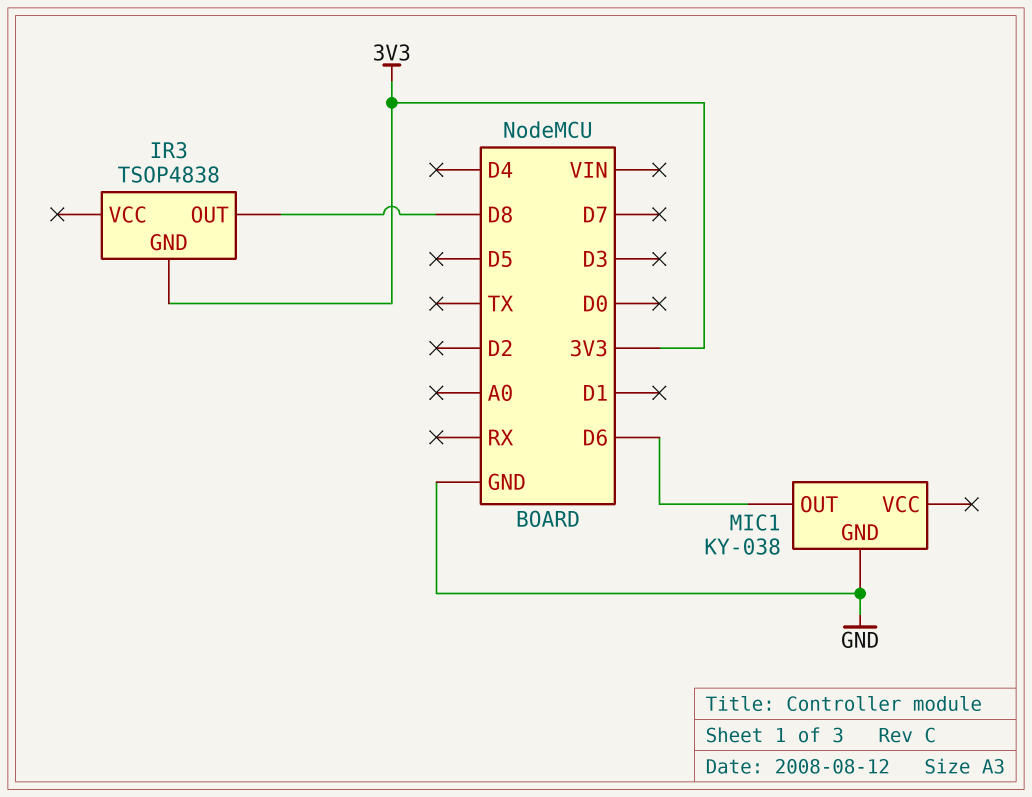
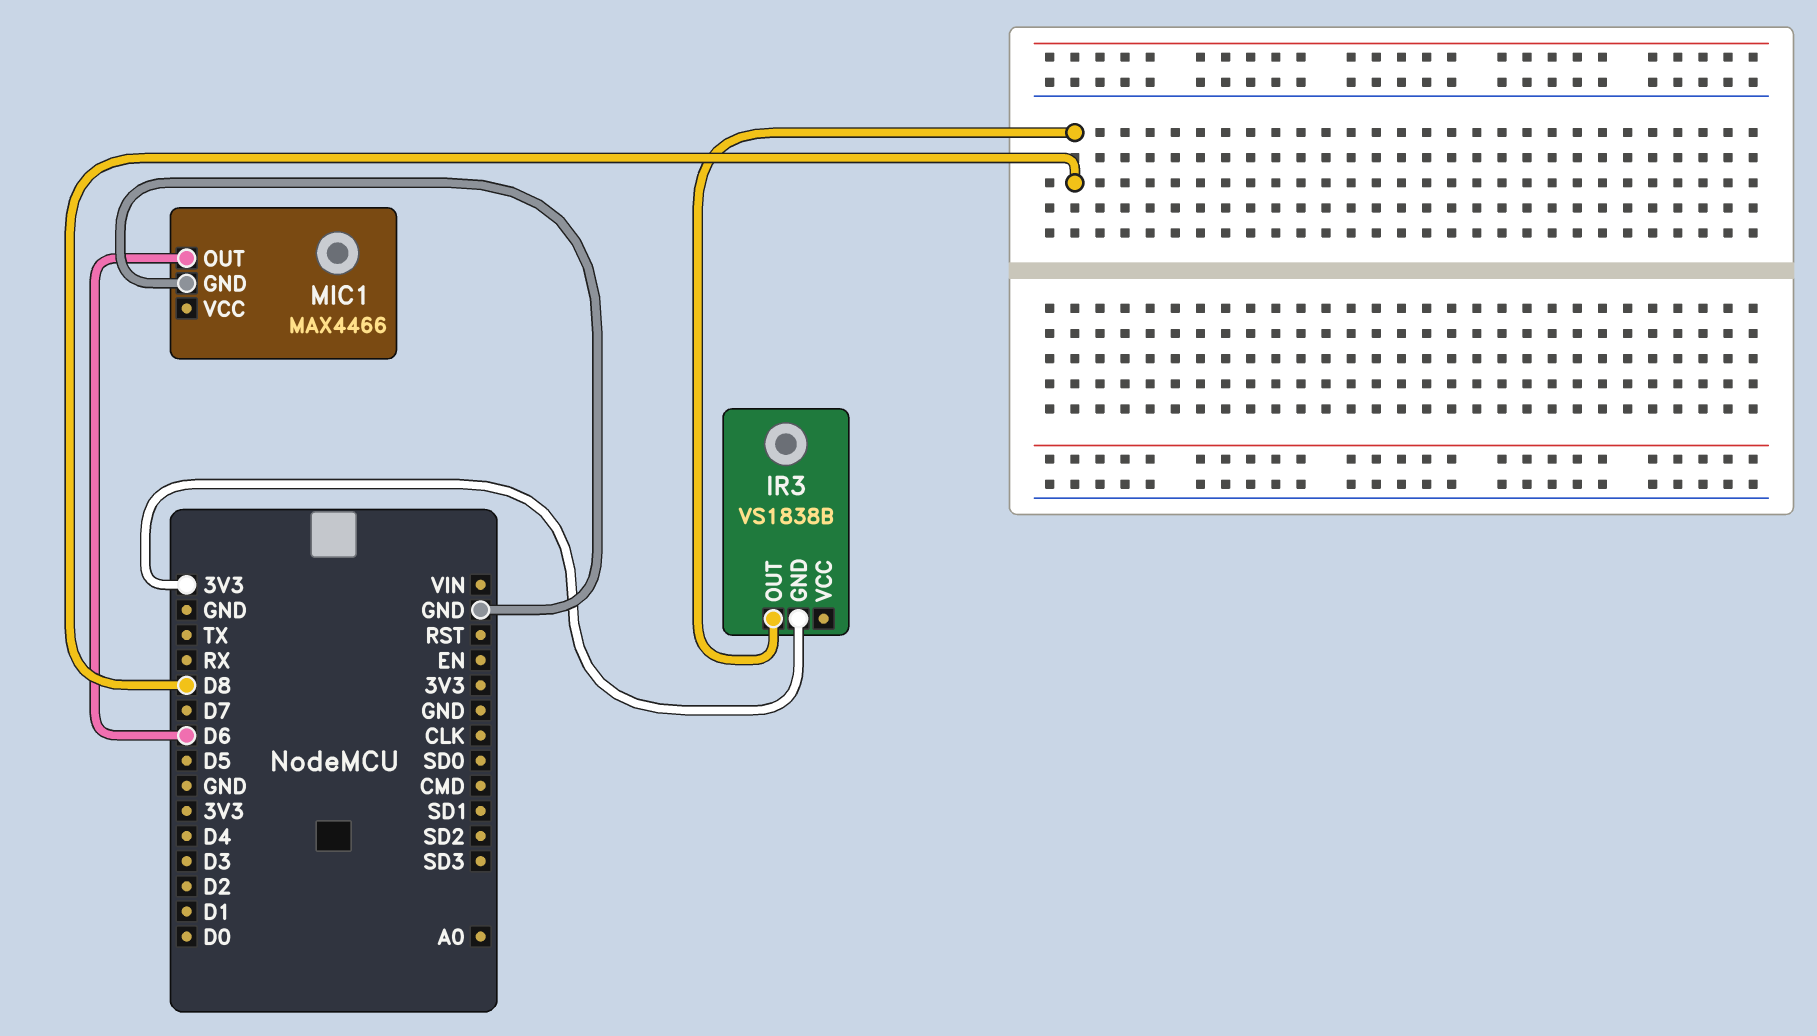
IR3: TSOP4838 -> VS1838B
MIC1: KY-038 -> MAX4466

